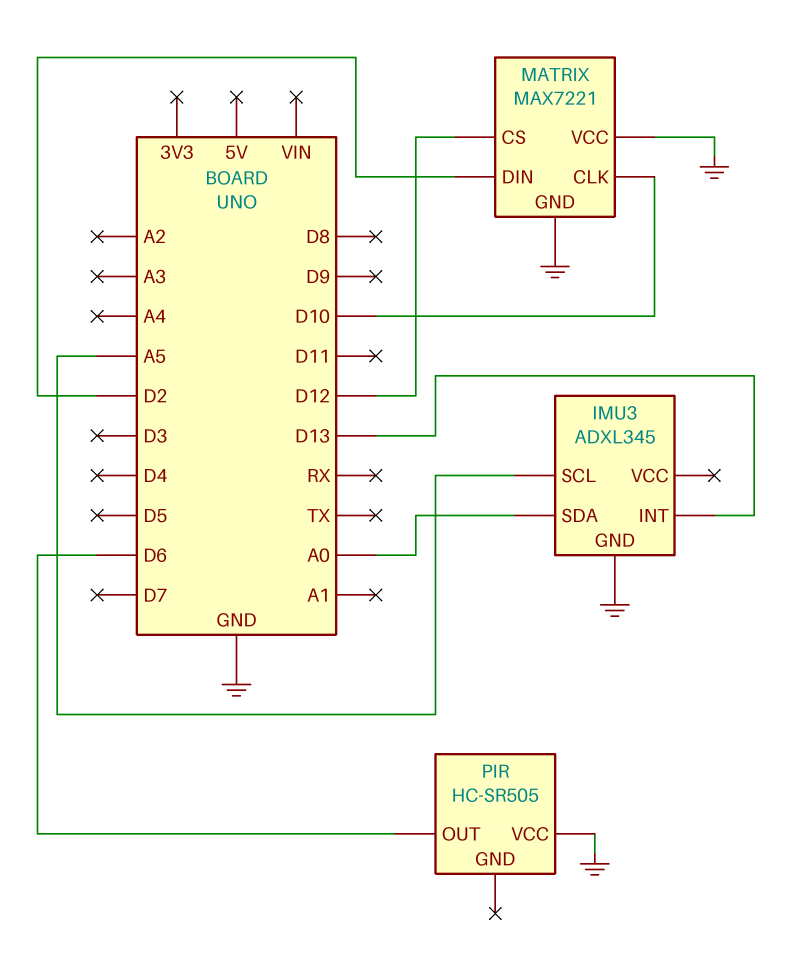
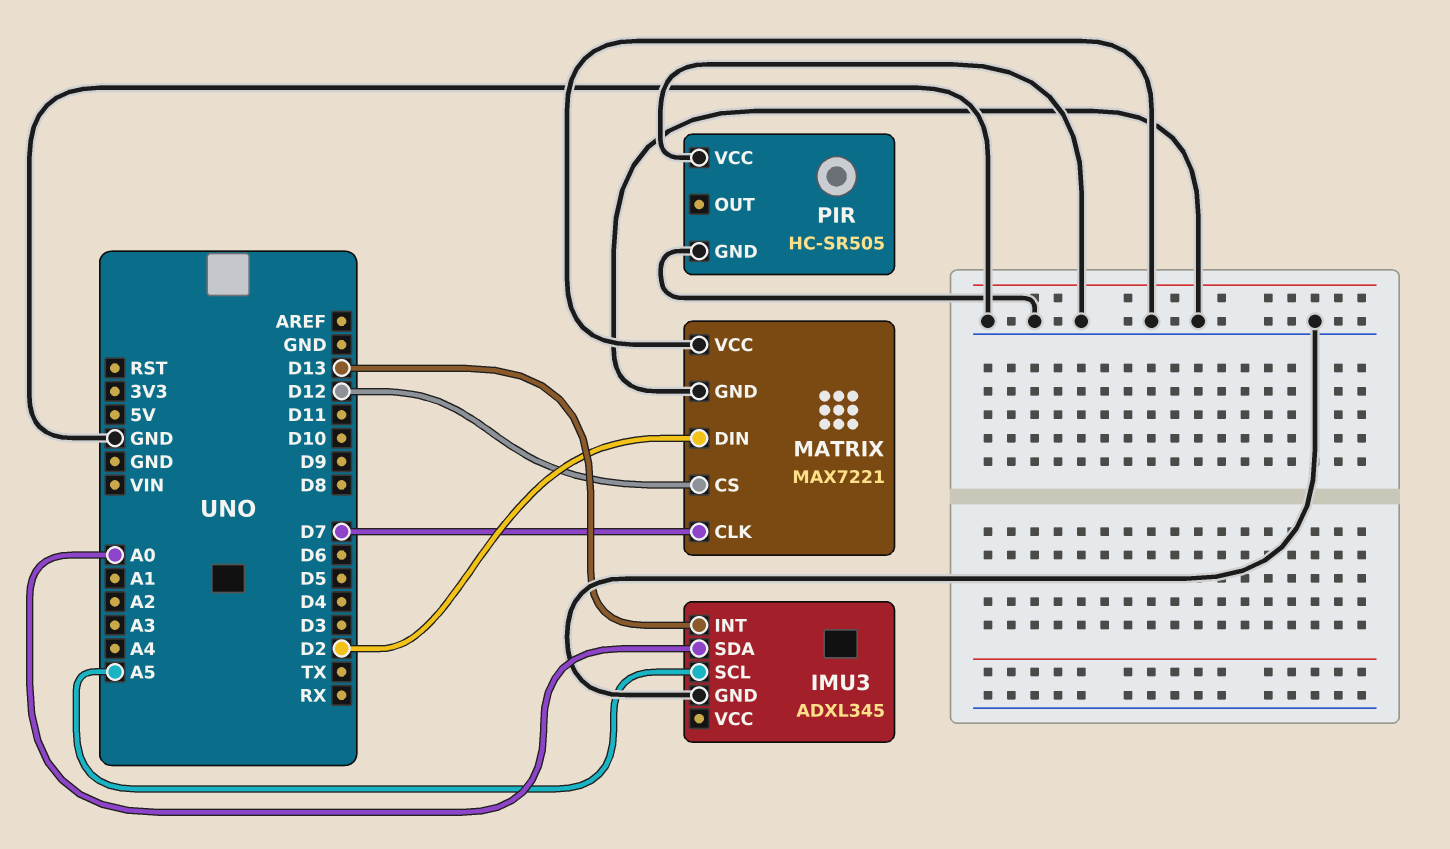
MATRIX pin CLK: D10 -> D7
PIR pin GND: none -> GND
PIR pin OUT: D6 -> none

